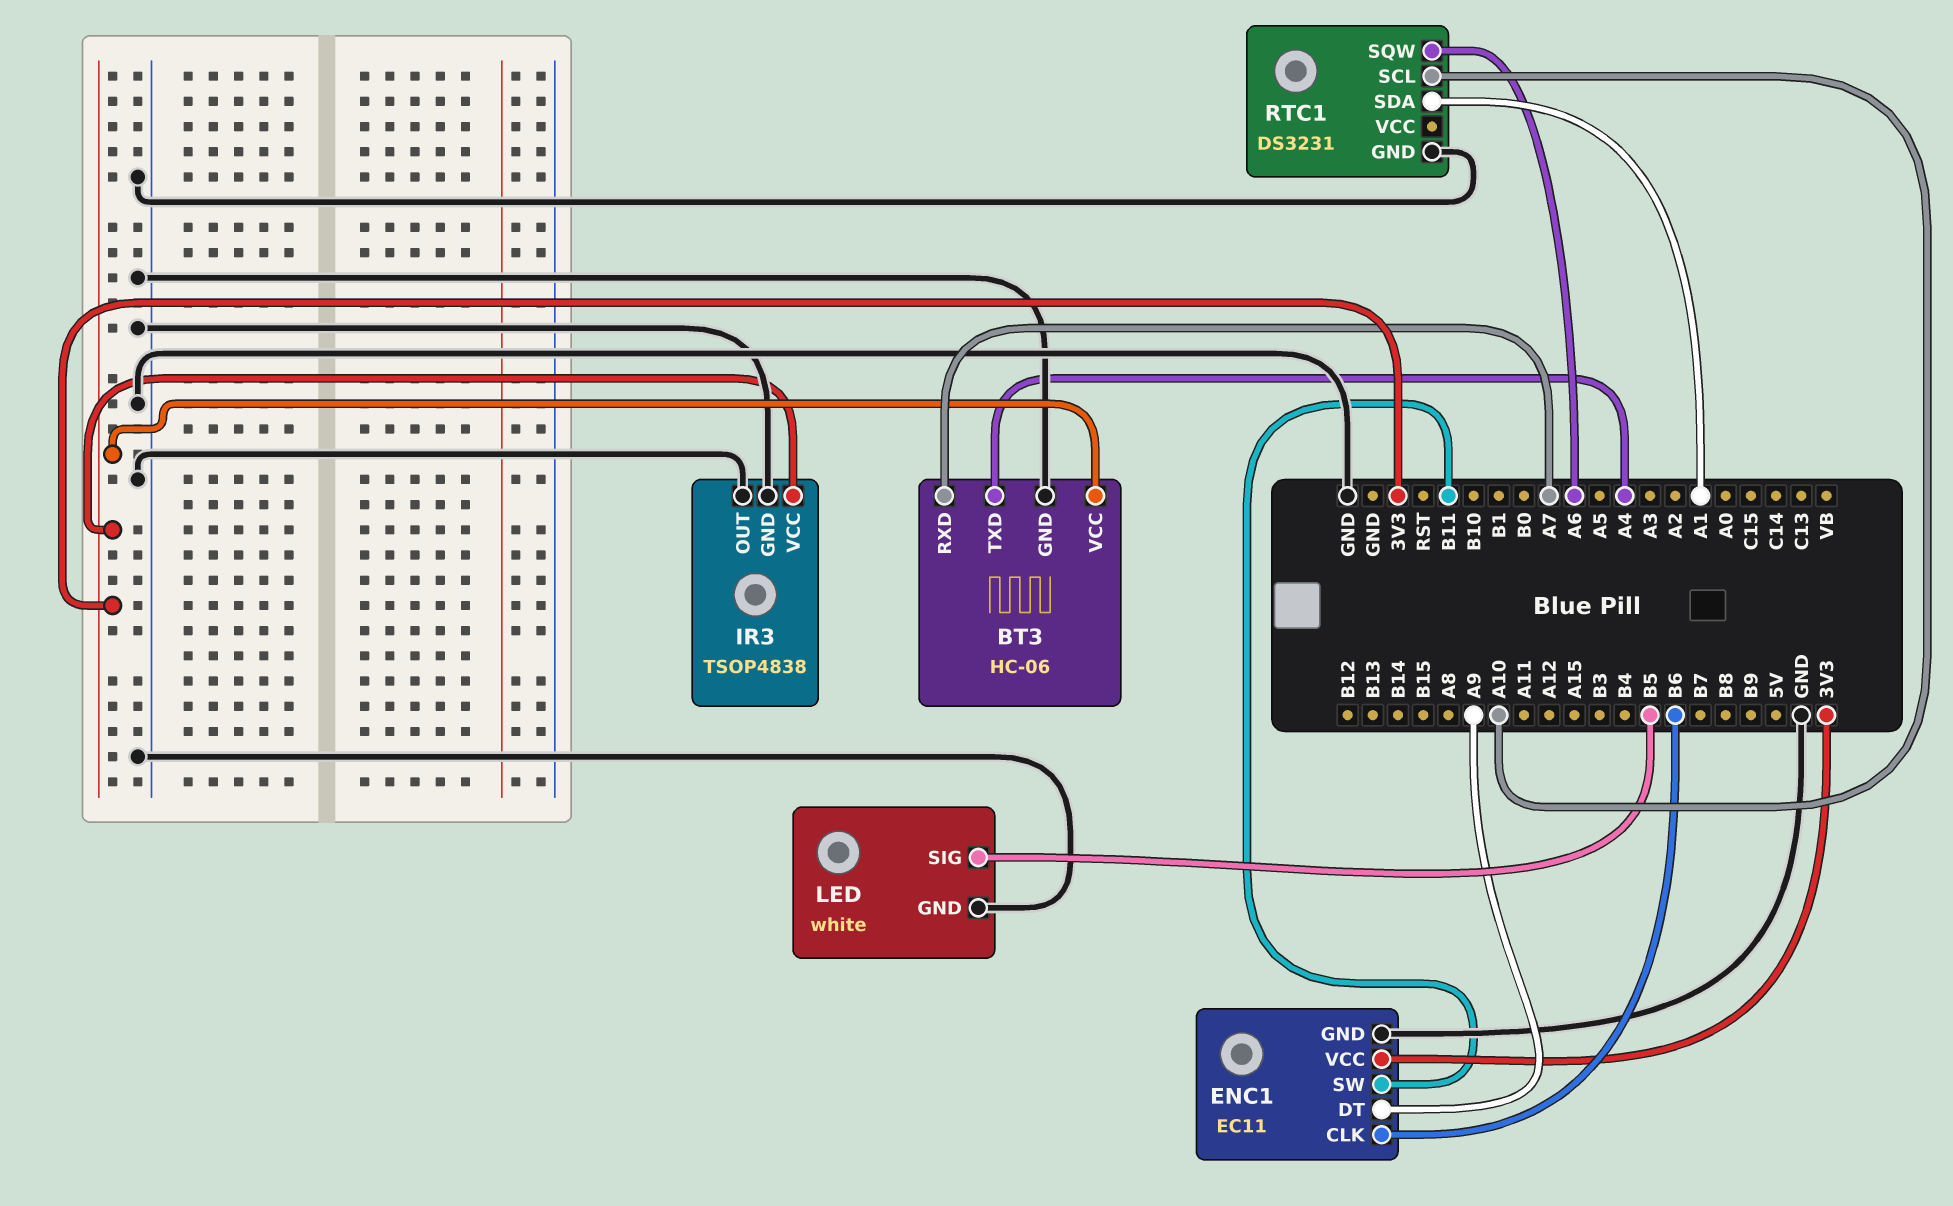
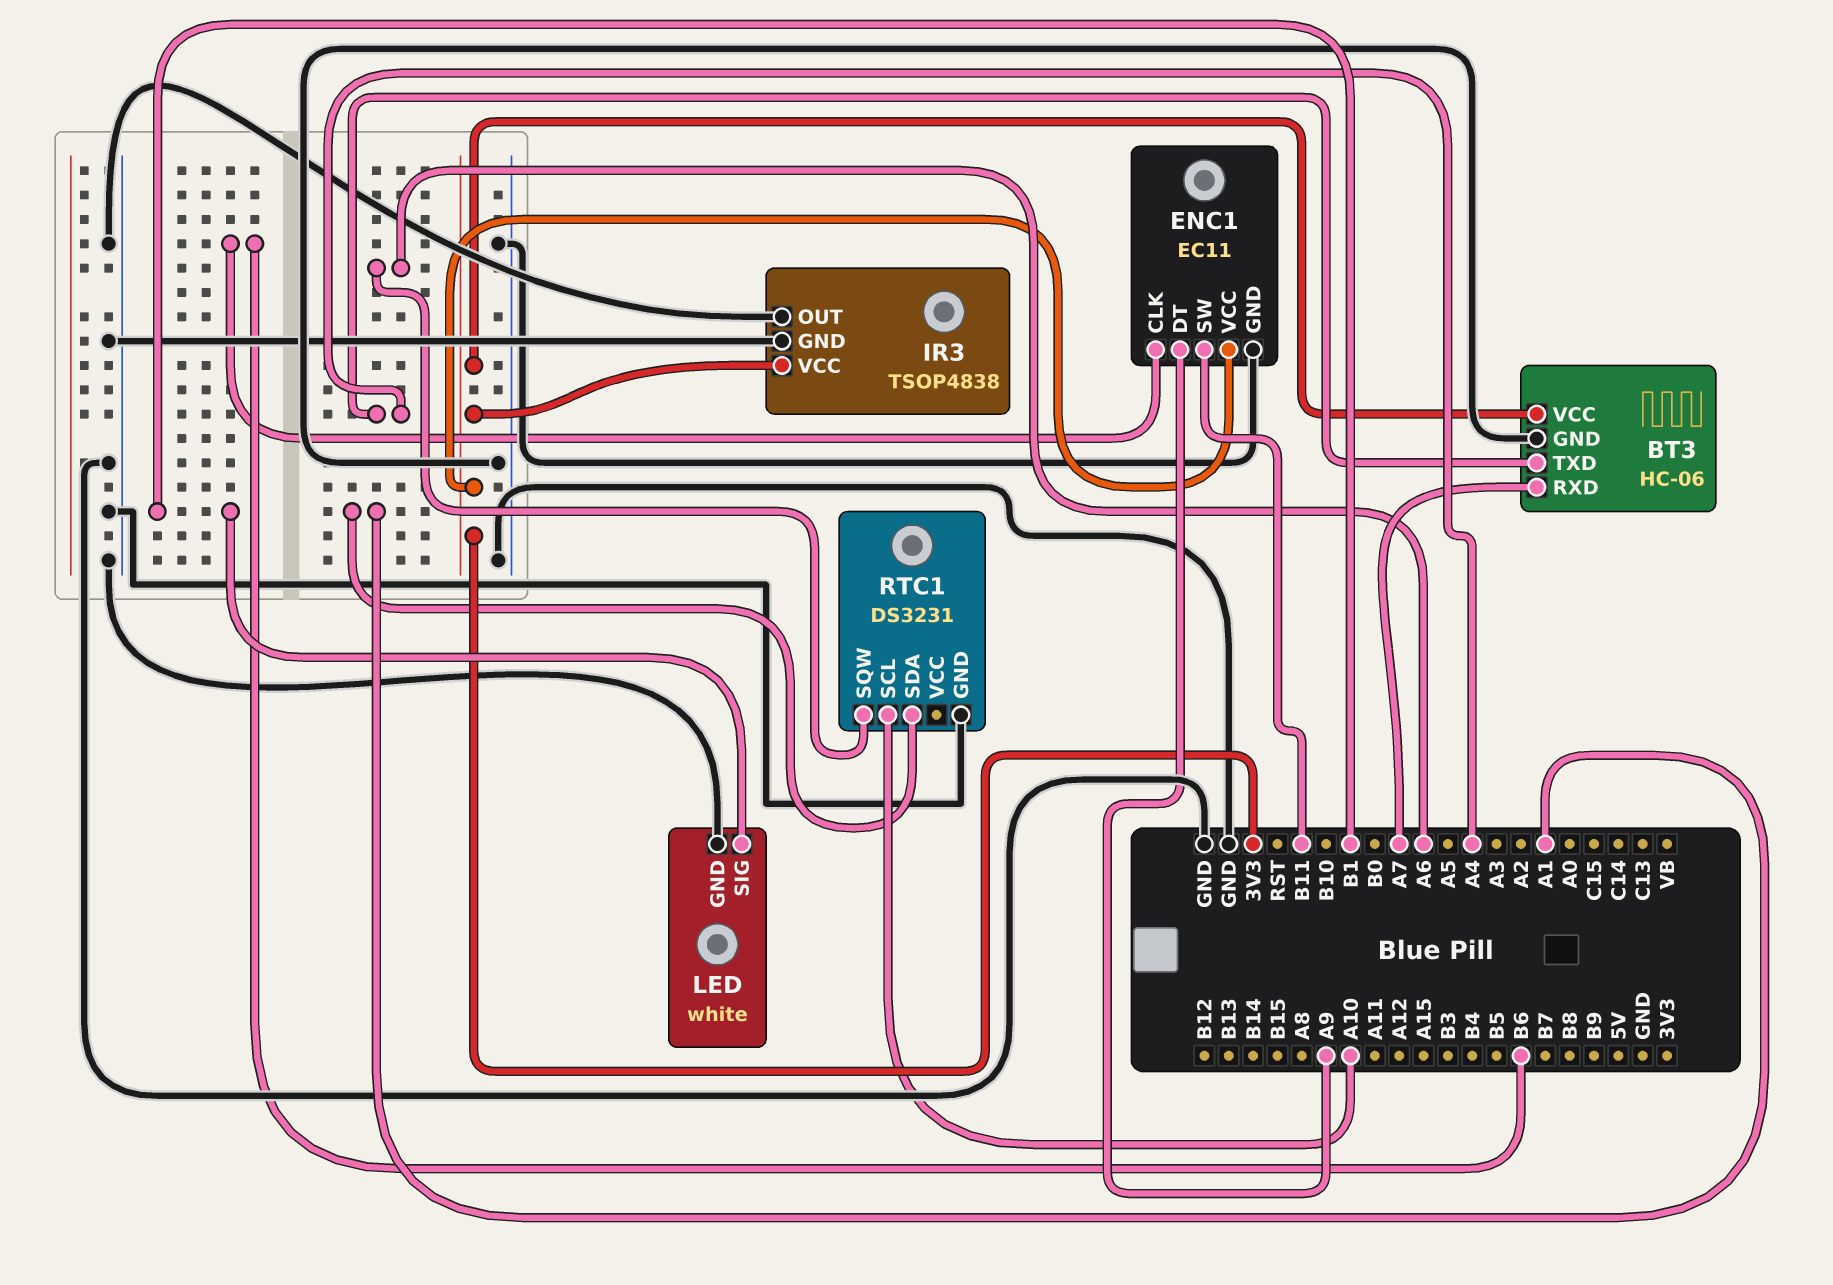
LED pin SIG: B5 -> B1

